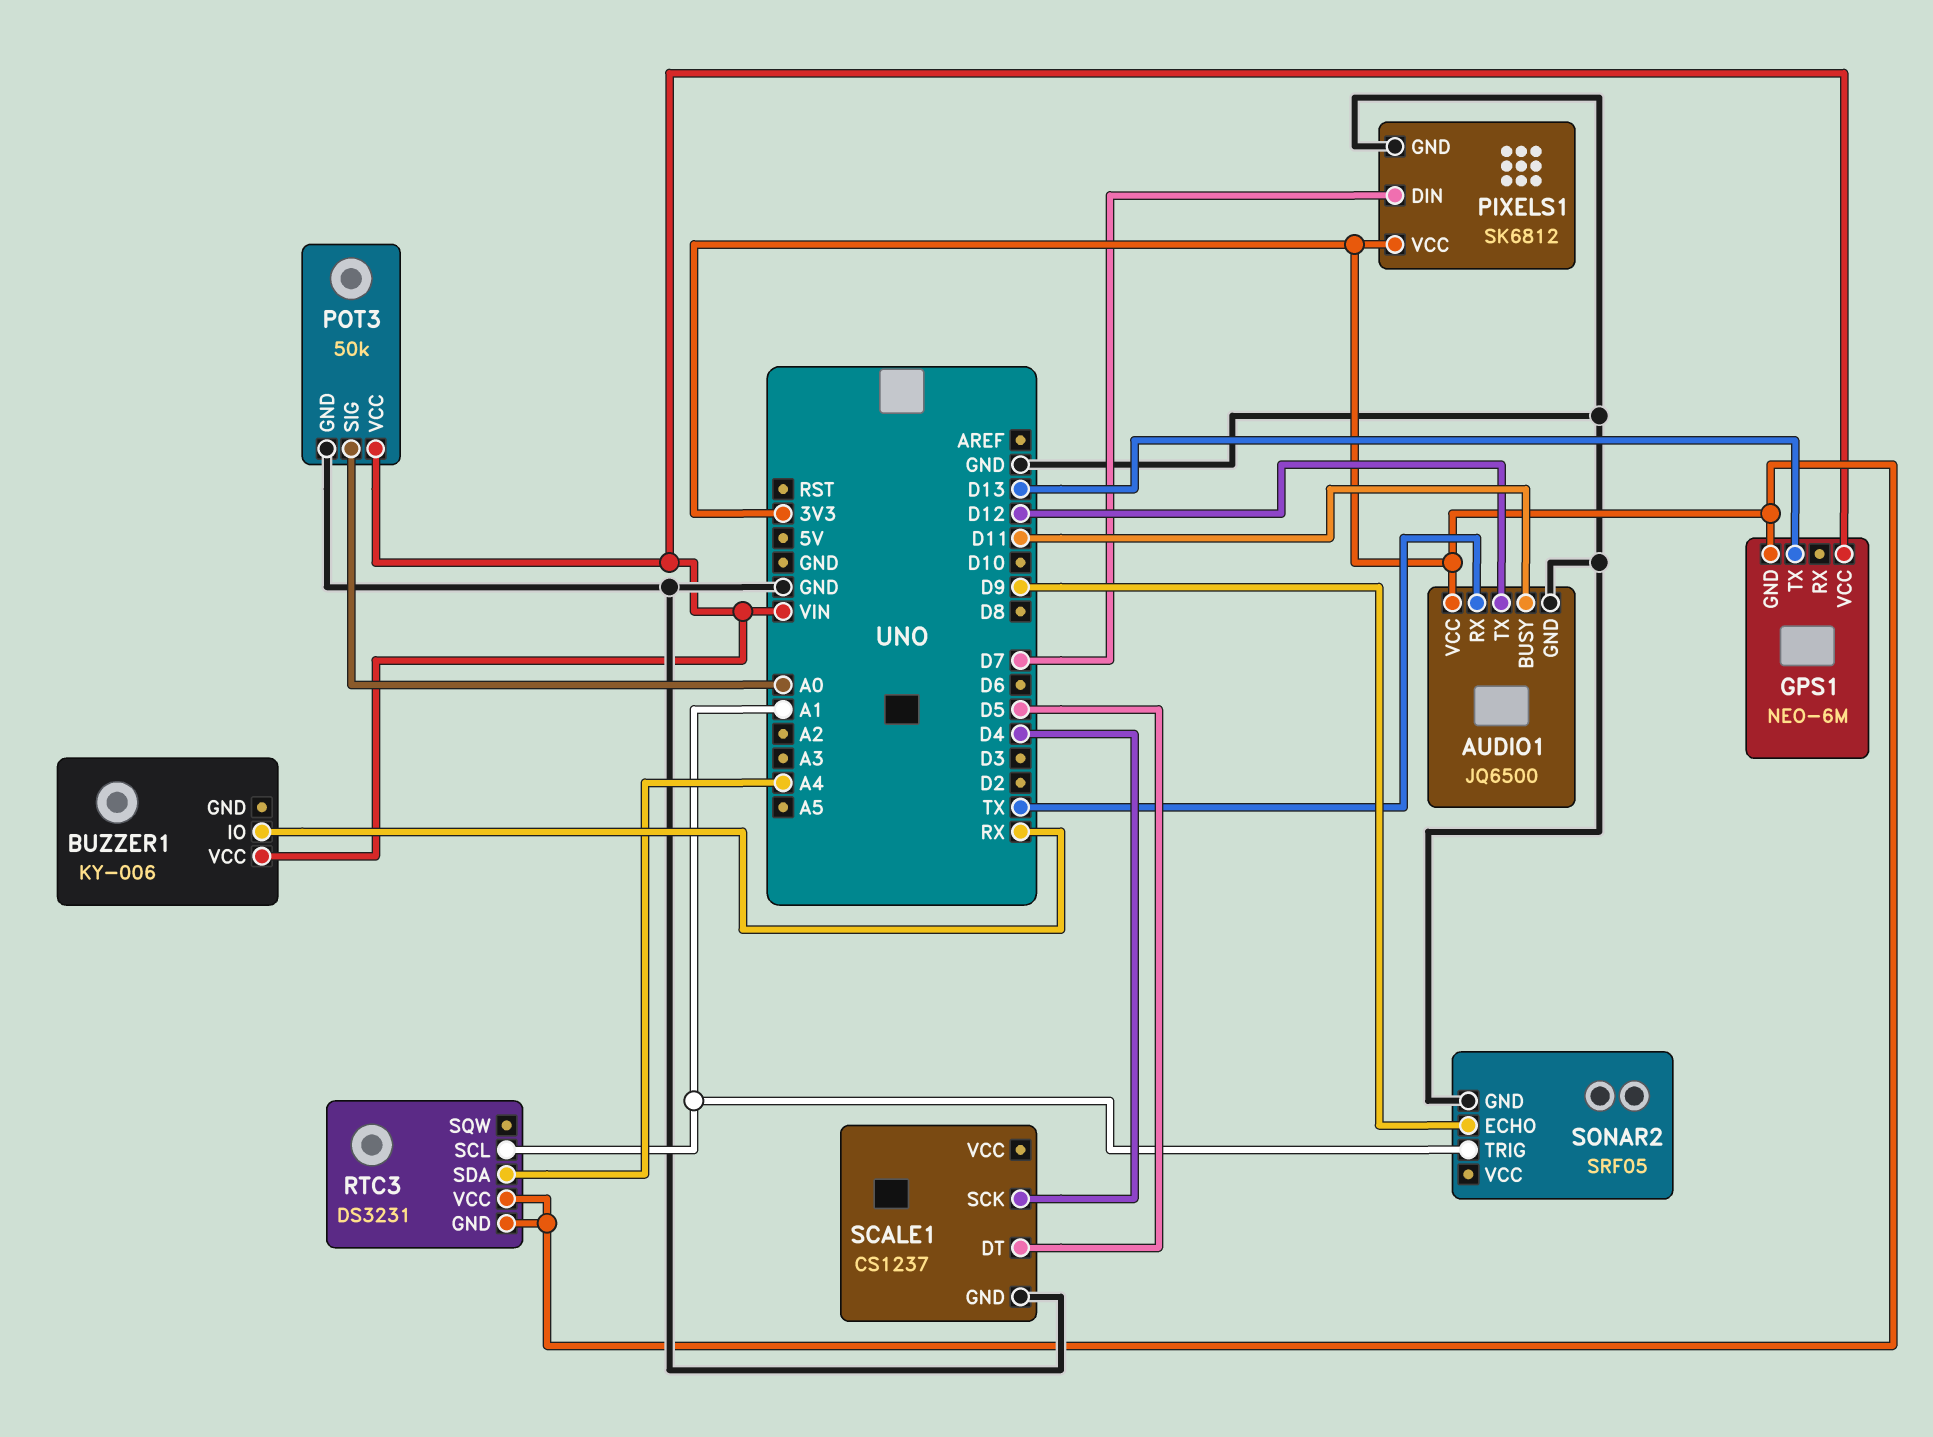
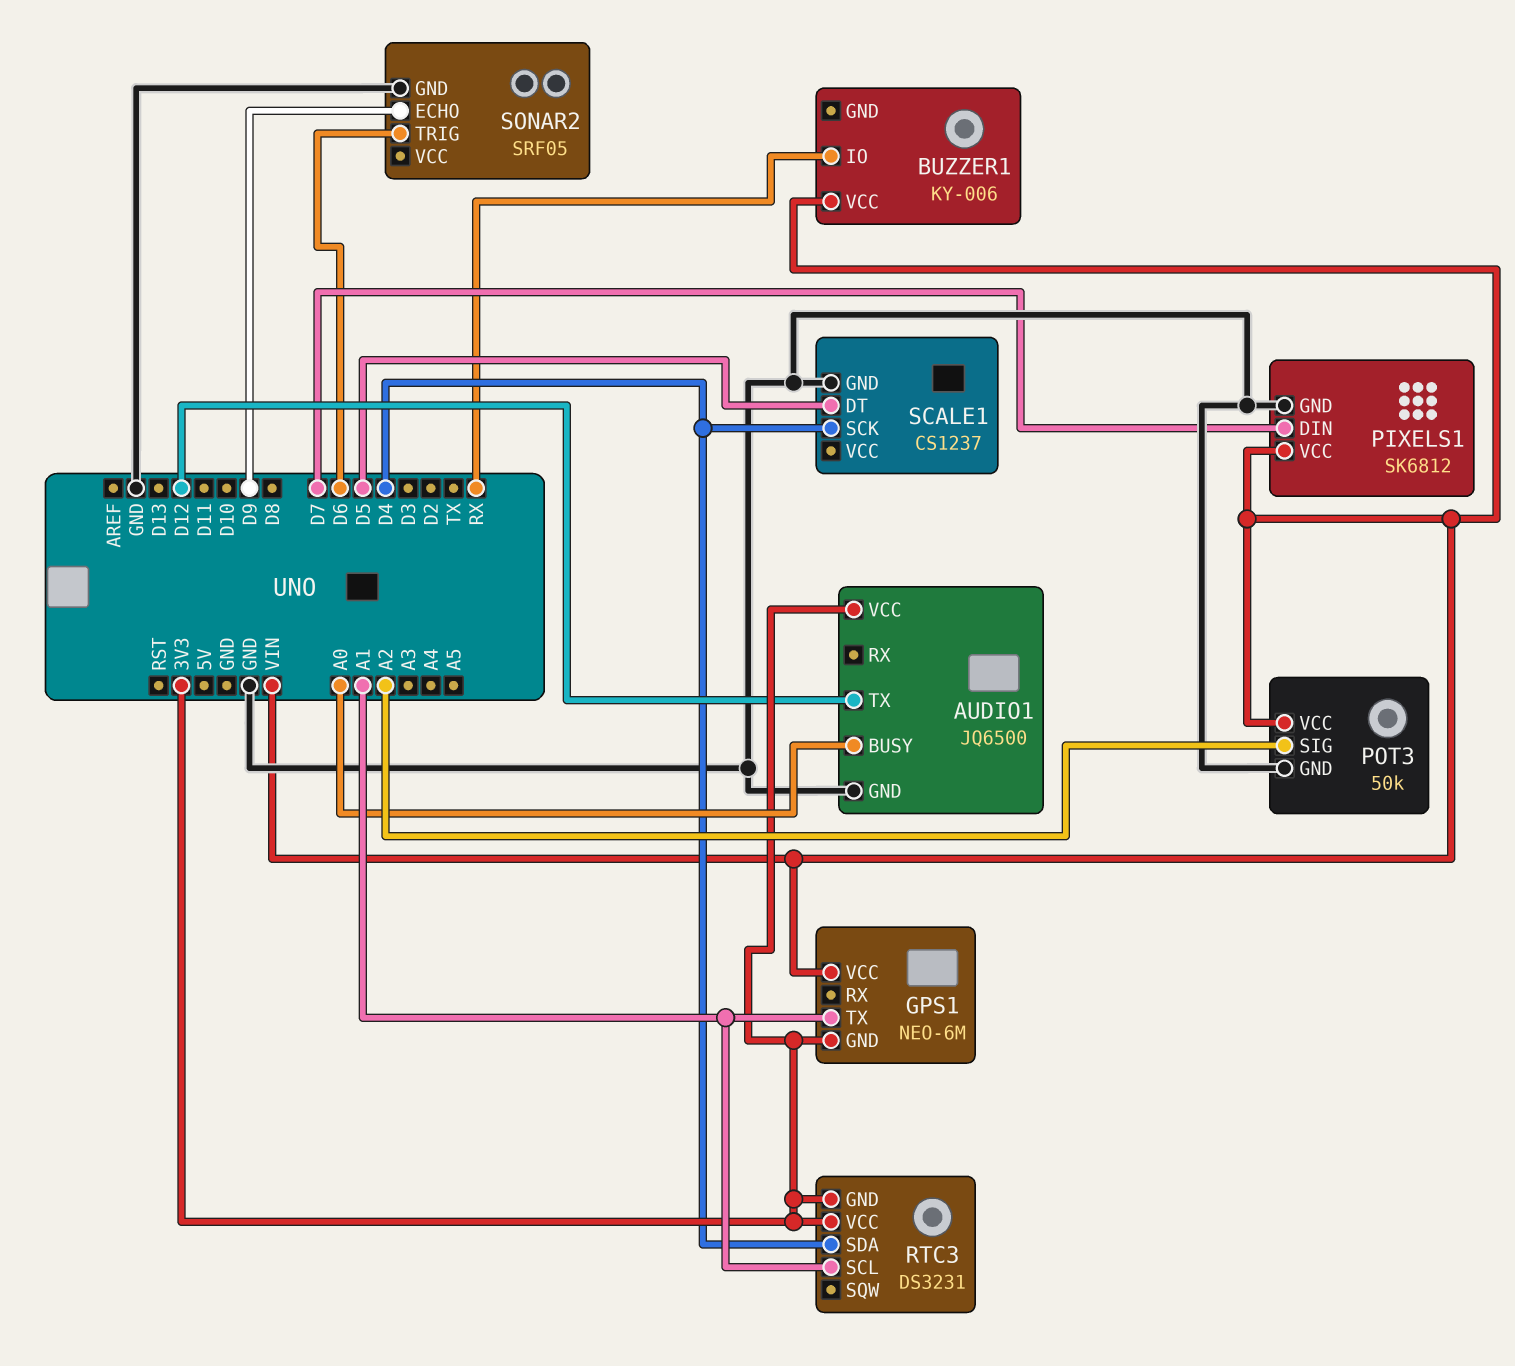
AUDIO1 pin BUSY: D11 -> A0
AUDIO1 pin RX: TX -> none
GPS1 pin TX: D13 -> A1
PIXELS1 pin VCC: 3V3 -> VIN
POT3 pin SIG: A0 -> A2
RTC3 pin SDA: A4 -> D4
SONAR2 pin TRIG: A1 -> D6

